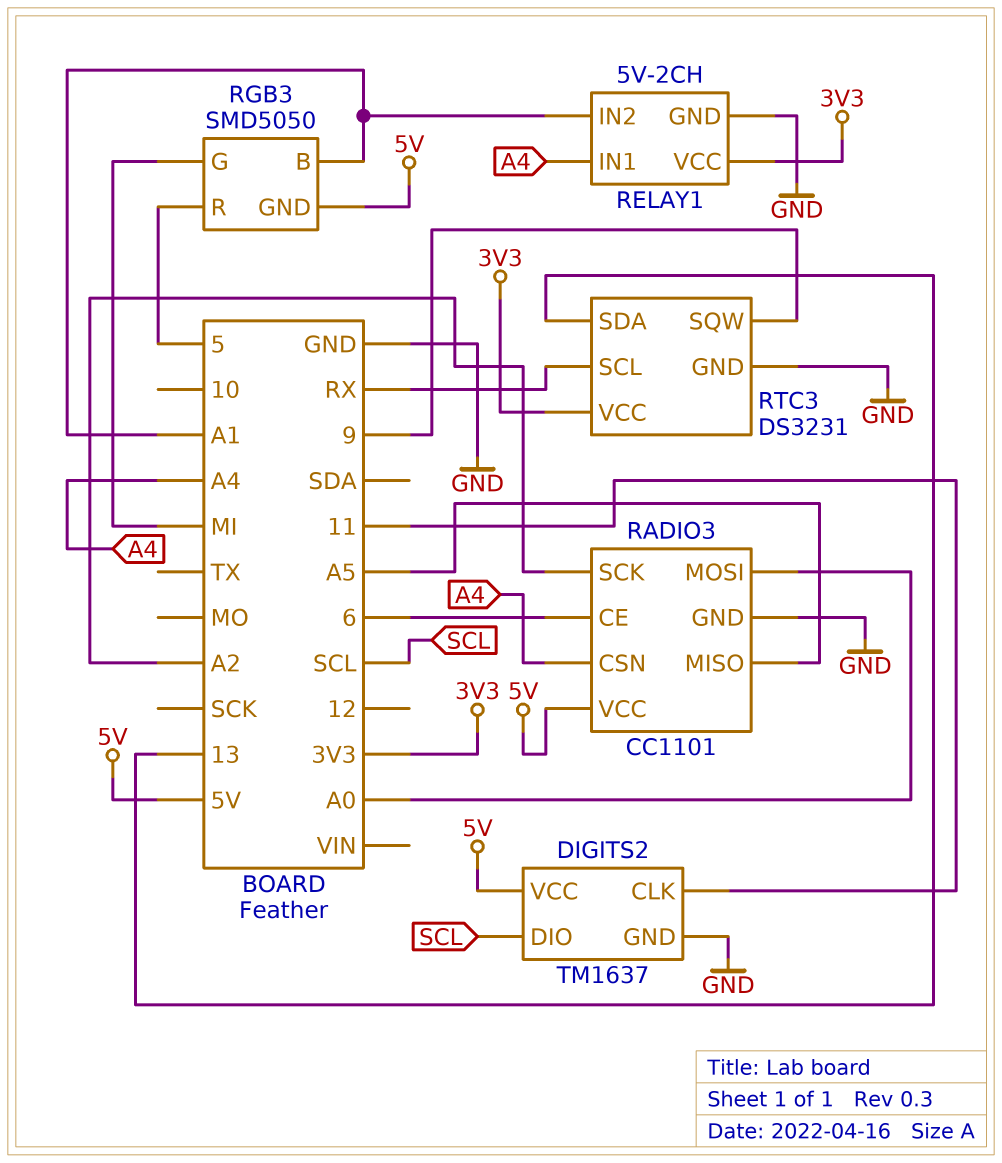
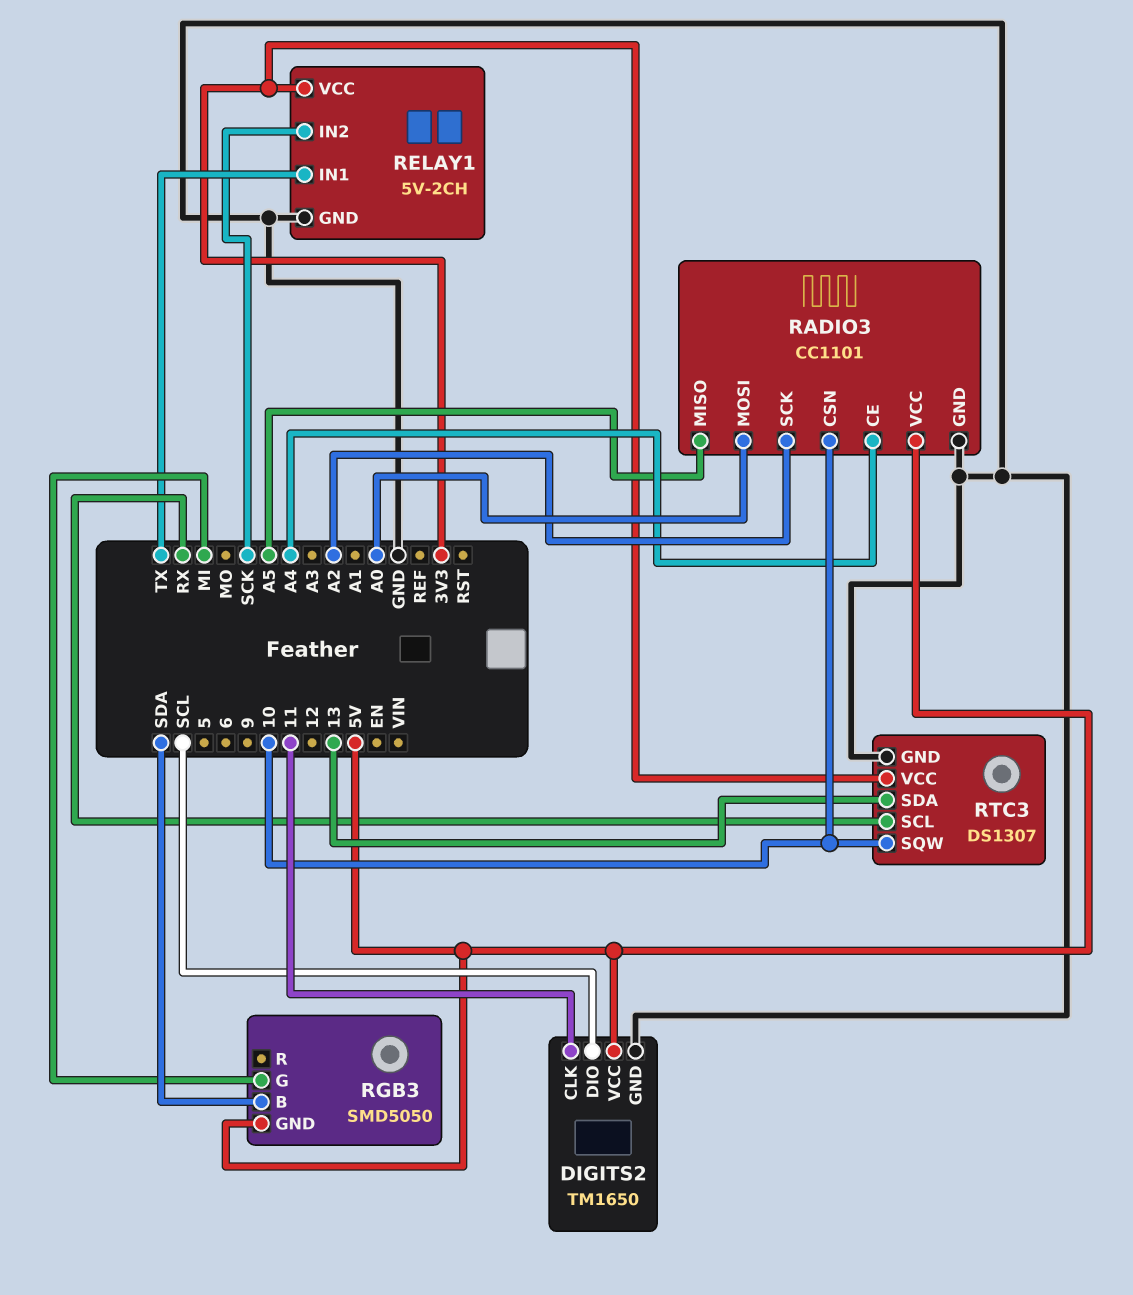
DIGITS2: TM1637 -> TM1650
RADIO3 pin CE: 6 -> A4
RADIO3 pin CSN: A4 -> 10
RELAY1 pin IN1: A4 -> TX
RELAY1 pin IN2: A1 -> SCK
RGB3 pin B: A1 -> SDA
RGB3 pin R: 5 -> none
RTC3: DS3231 -> DS1307
RTC3 pin SQW: 9 -> 10

